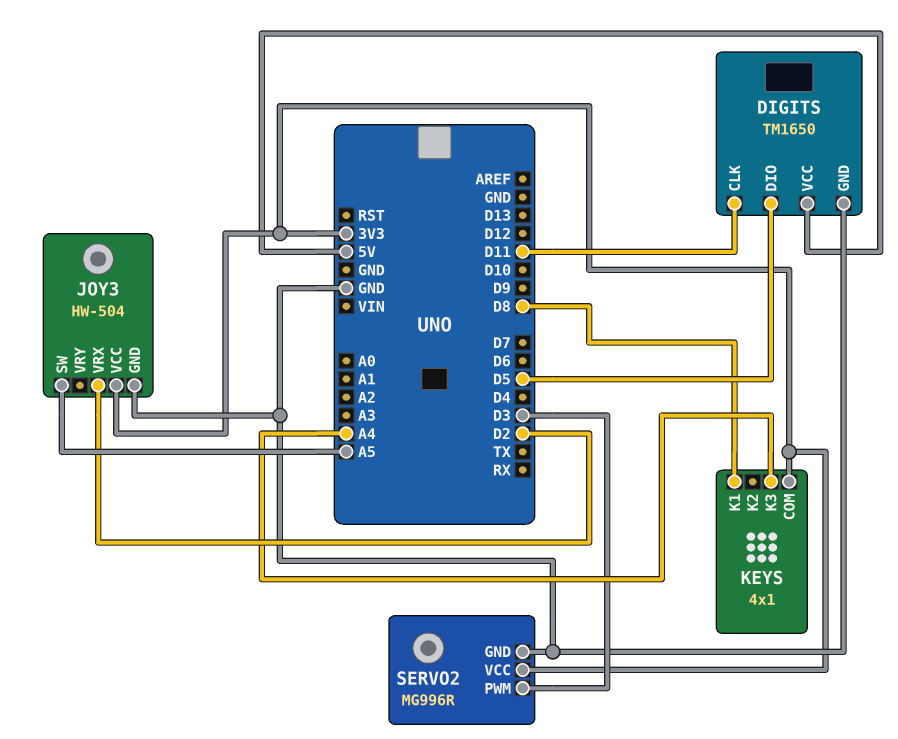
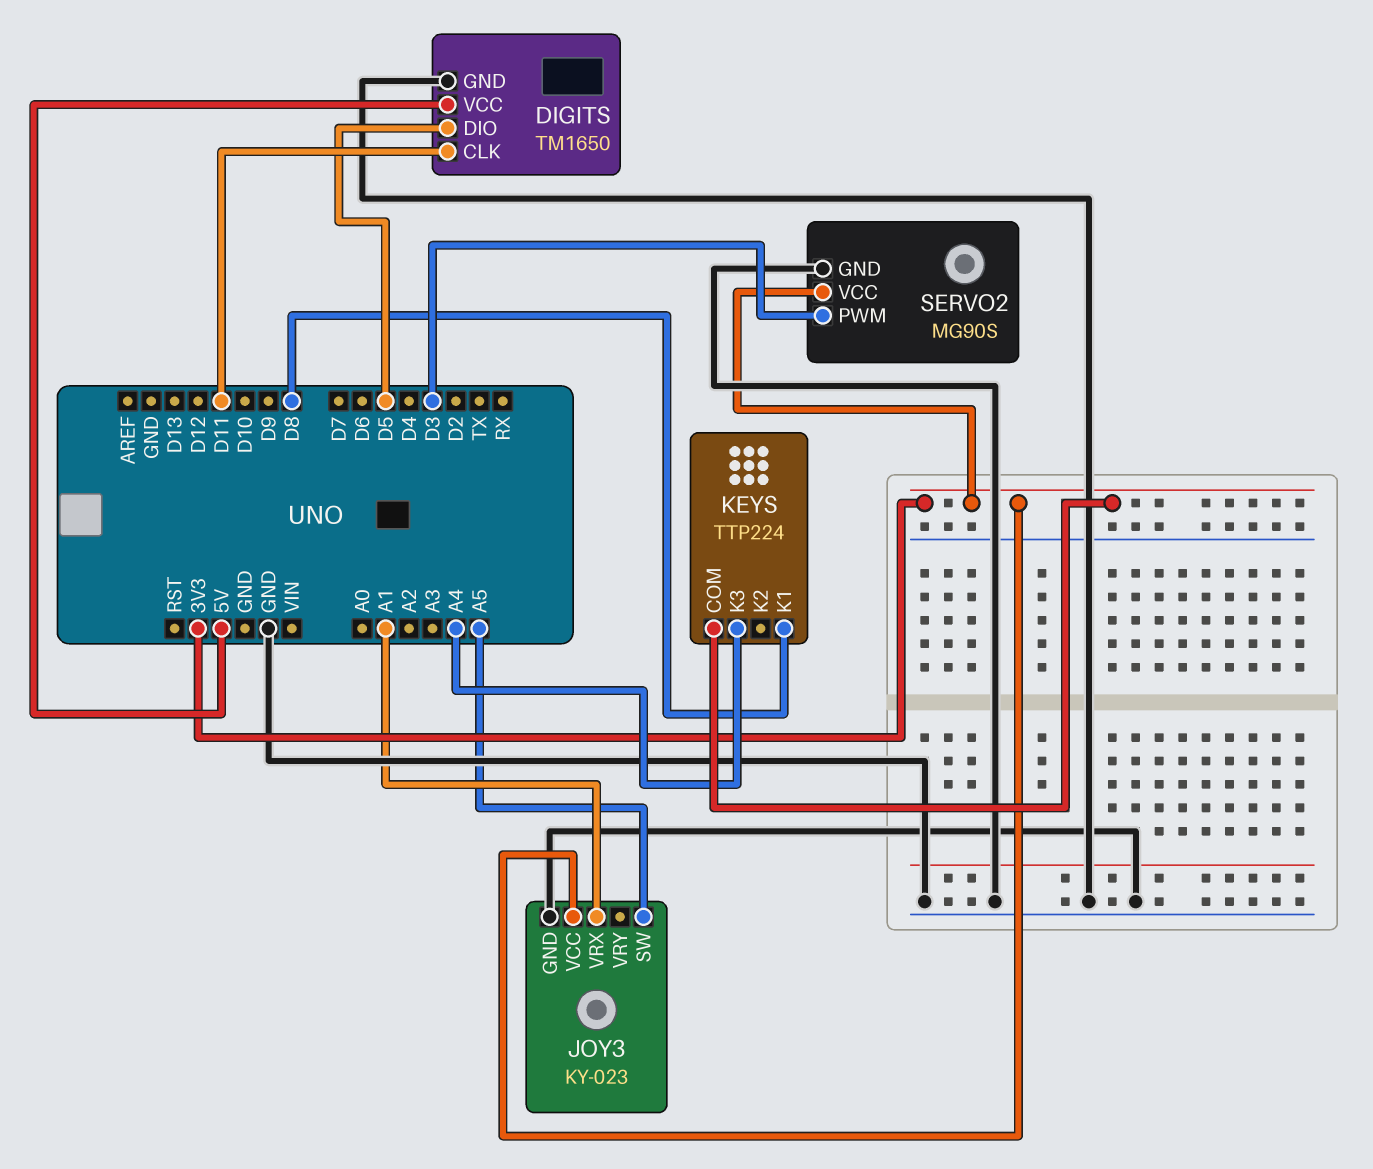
JOY3: HW-504 -> KY-023
JOY3 pin VRX: D2 -> A1
KEYS: 4x1 -> TTP224
SERVO2: MG996R -> MG90S

